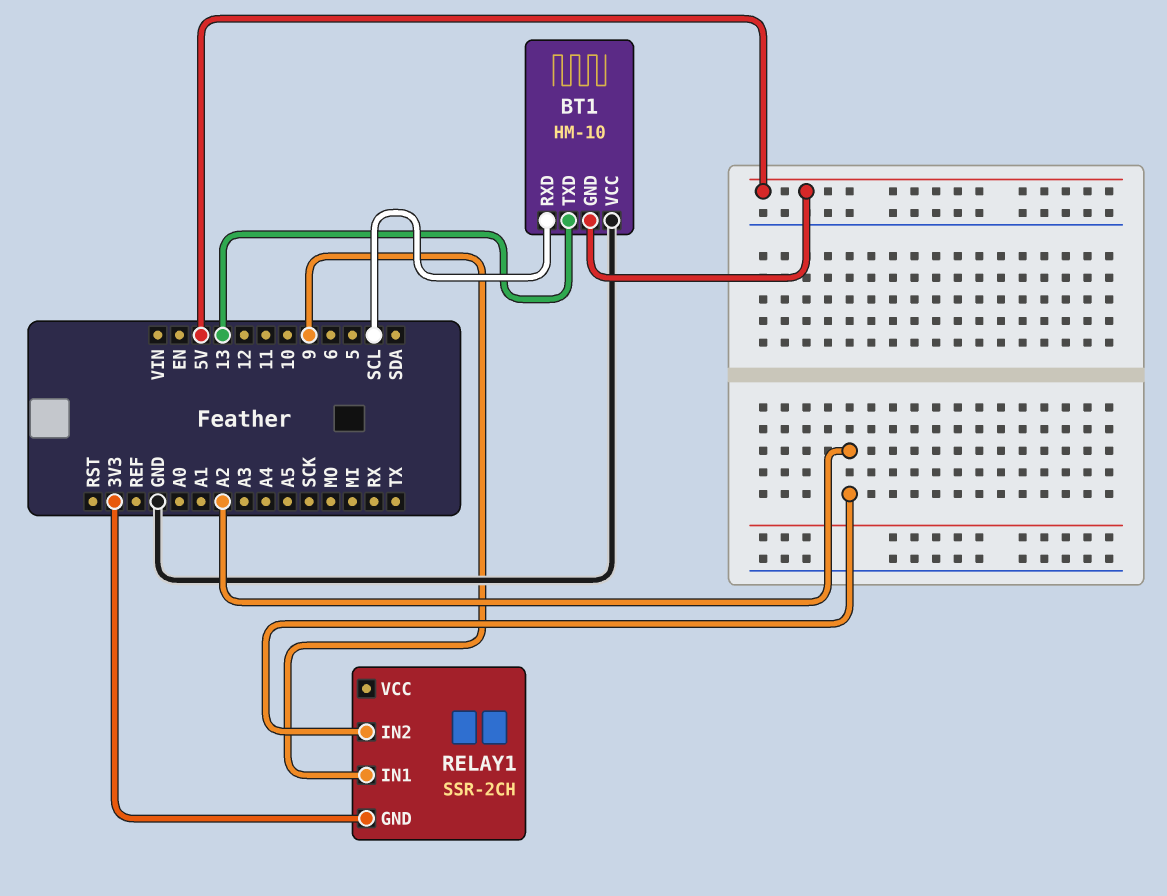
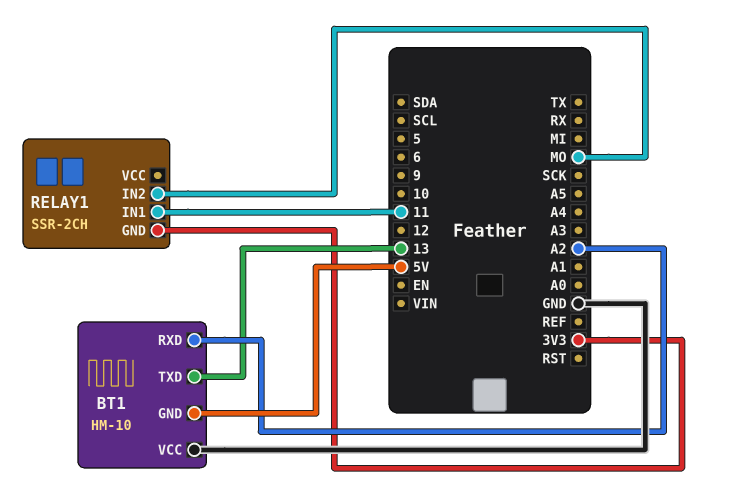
BT1 pin RXD: SCL -> A2
RELAY1 pin IN1: 9 -> 11
RELAY1 pin IN2: A2 -> MO

